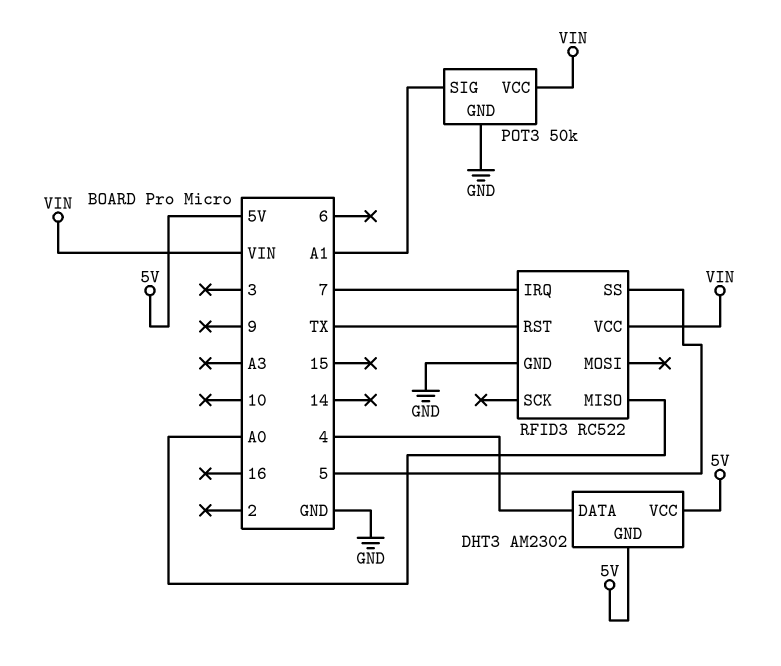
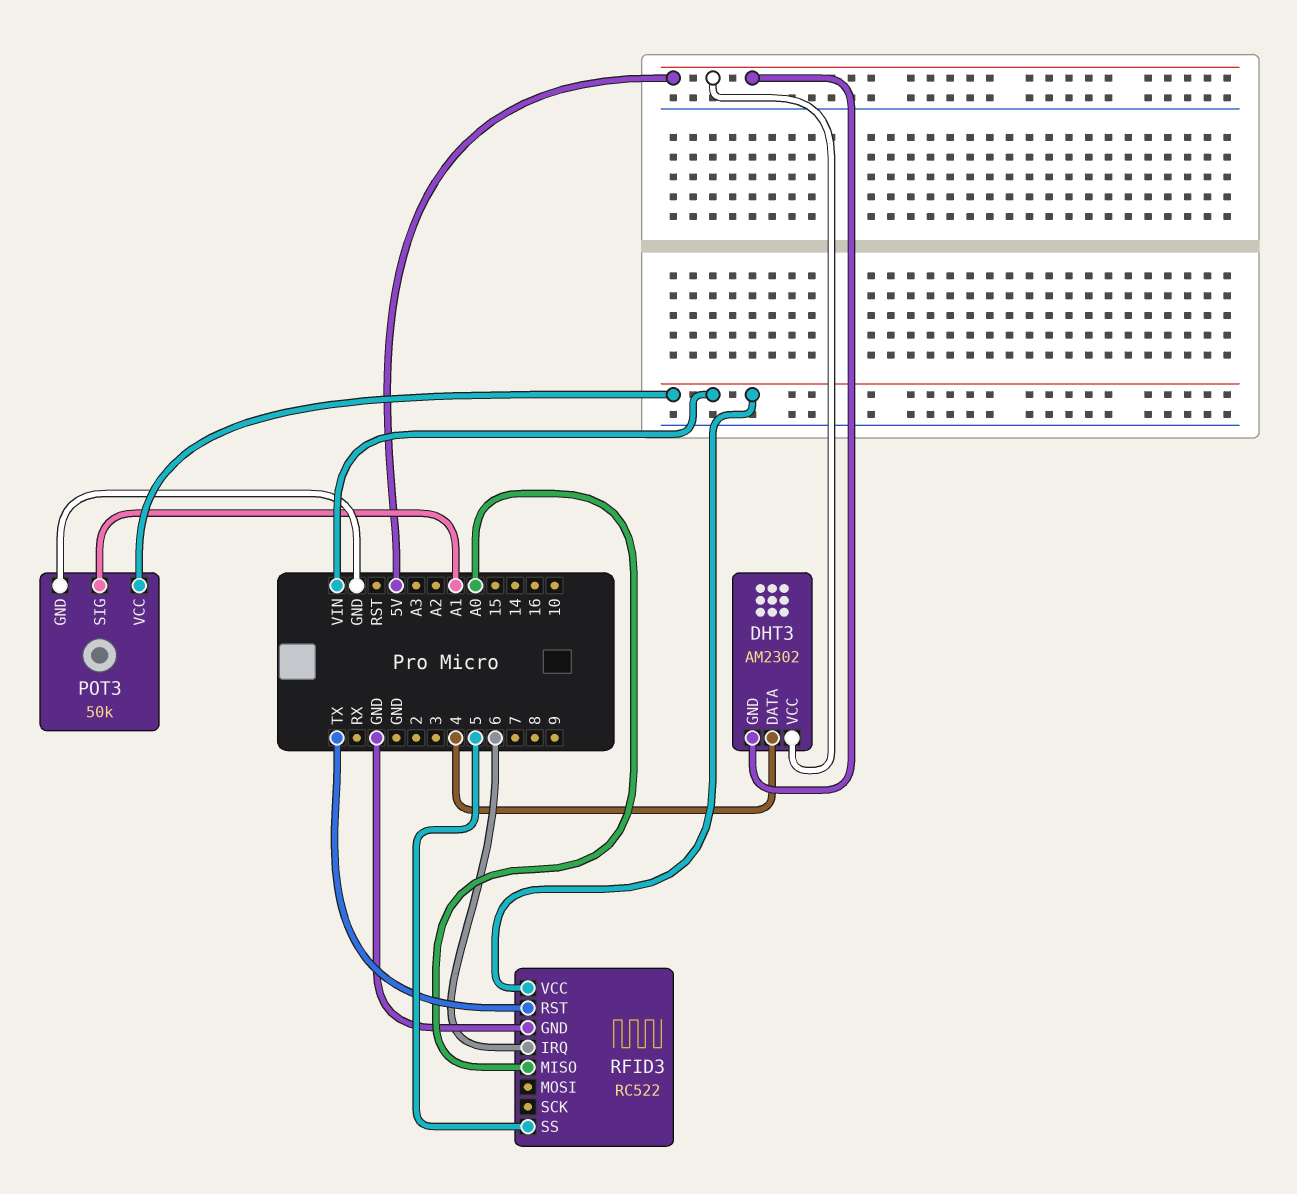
RFID3 pin IRQ: 7 -> 6

